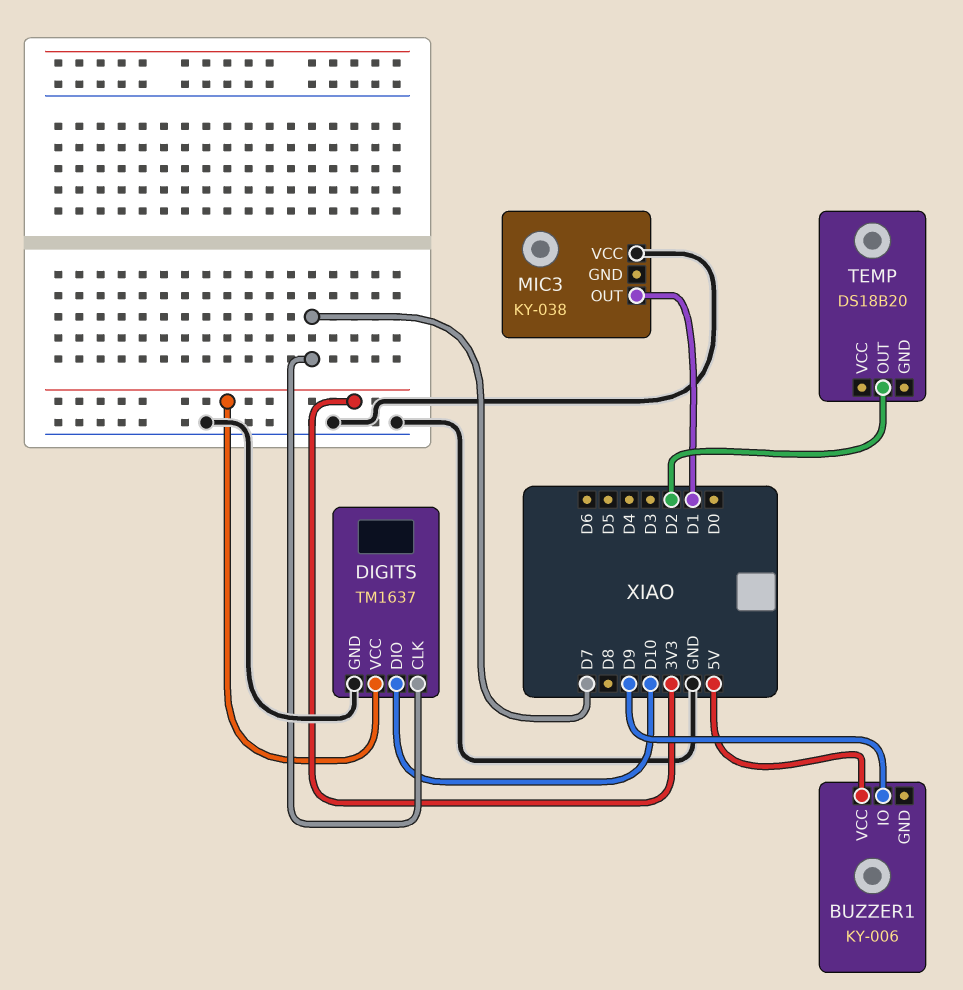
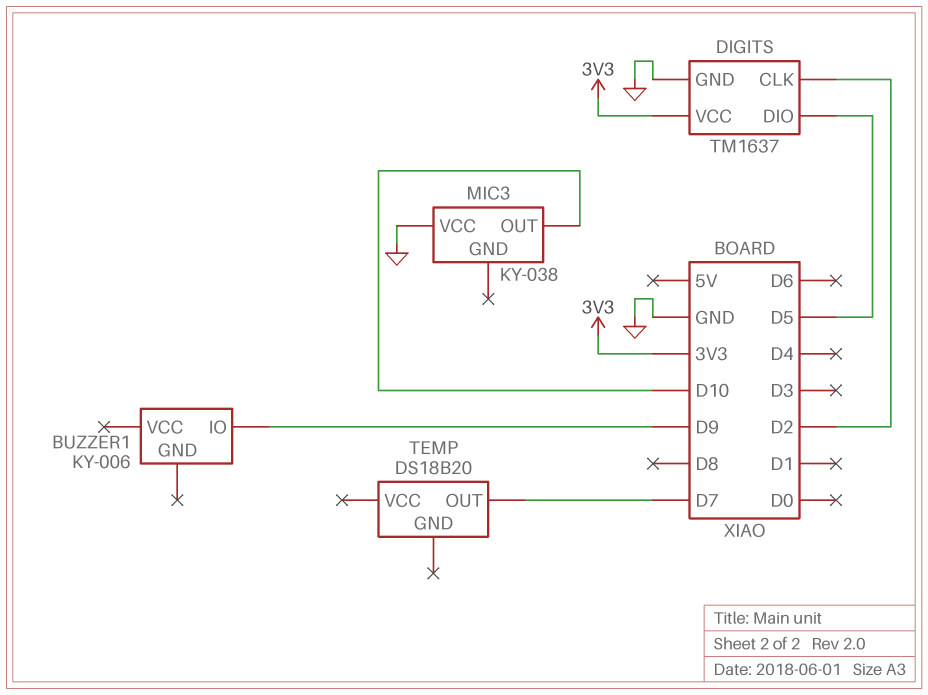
BUZZER1 pin VCC: 5V -> none
DIGITS pin CLK: D7 -> D2
DIGITS pin DIO: D10 -> D5
MIC3 pin OUT: D1 -> D10
TEMP pin OUT: D2 -> D7

